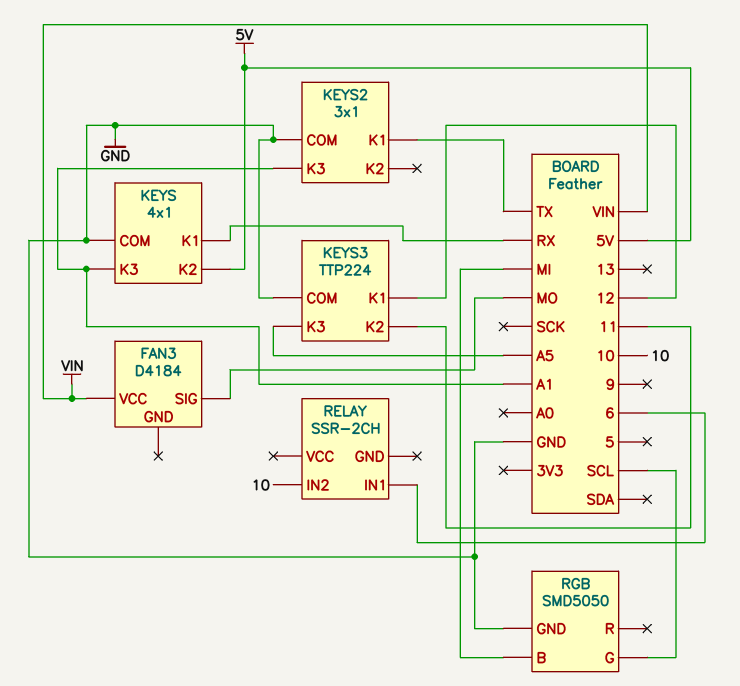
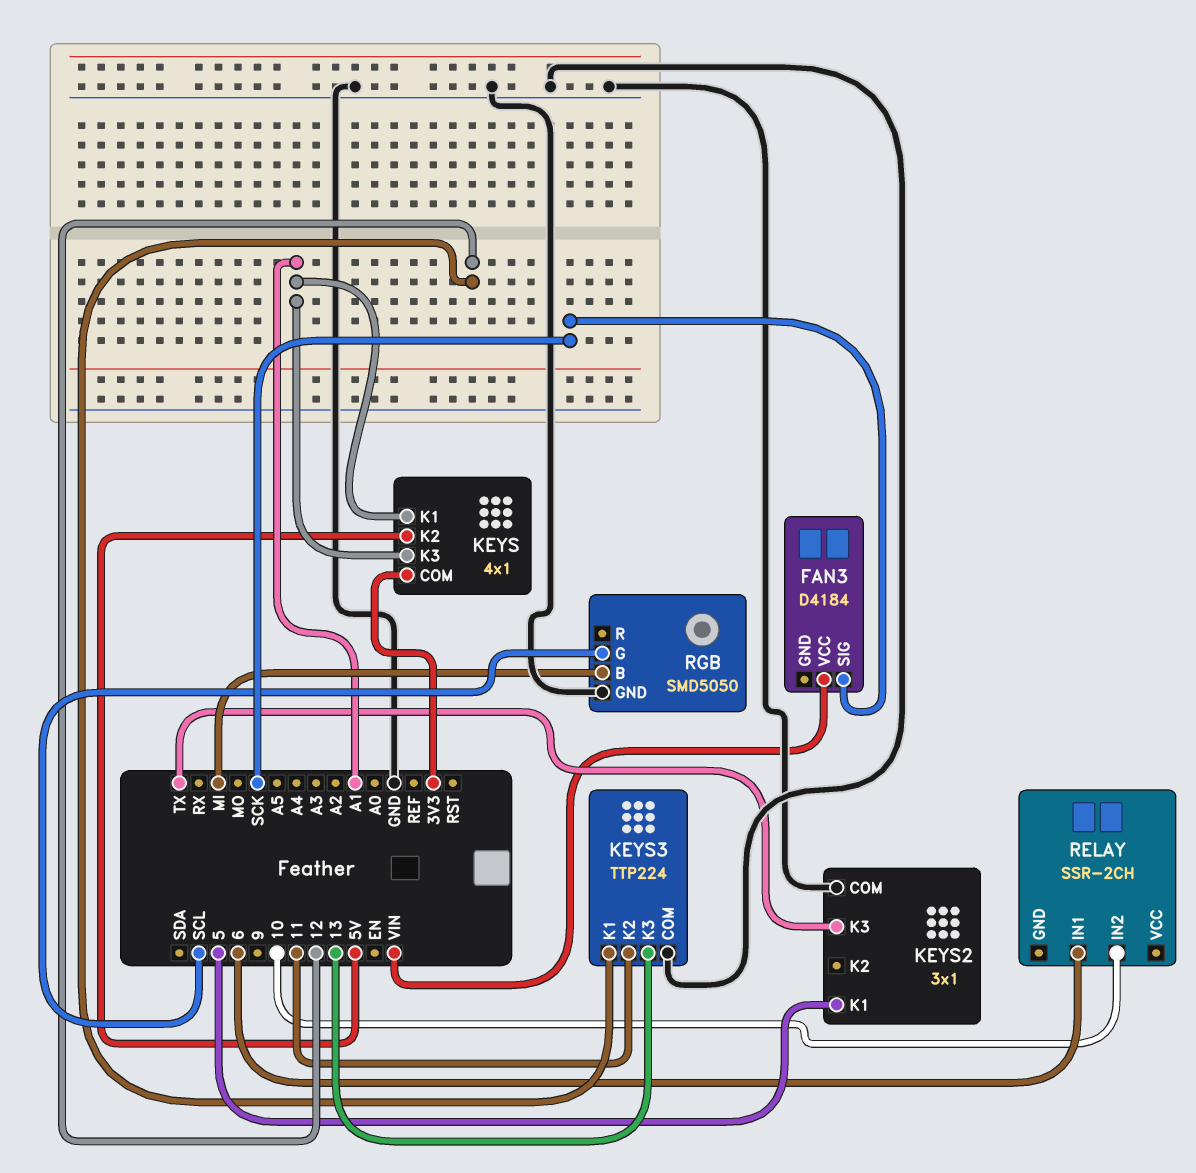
FAN3 pin SIG: MO -> SCK
KEYS pin COM: GND -> 3V3
KEYS pin K1: RX -> A1
KEYS2 pin K1: TX -> 5
KEYS2 pin K3: A1 -> TX
KEYS3 pin K3: A5 -> 13

